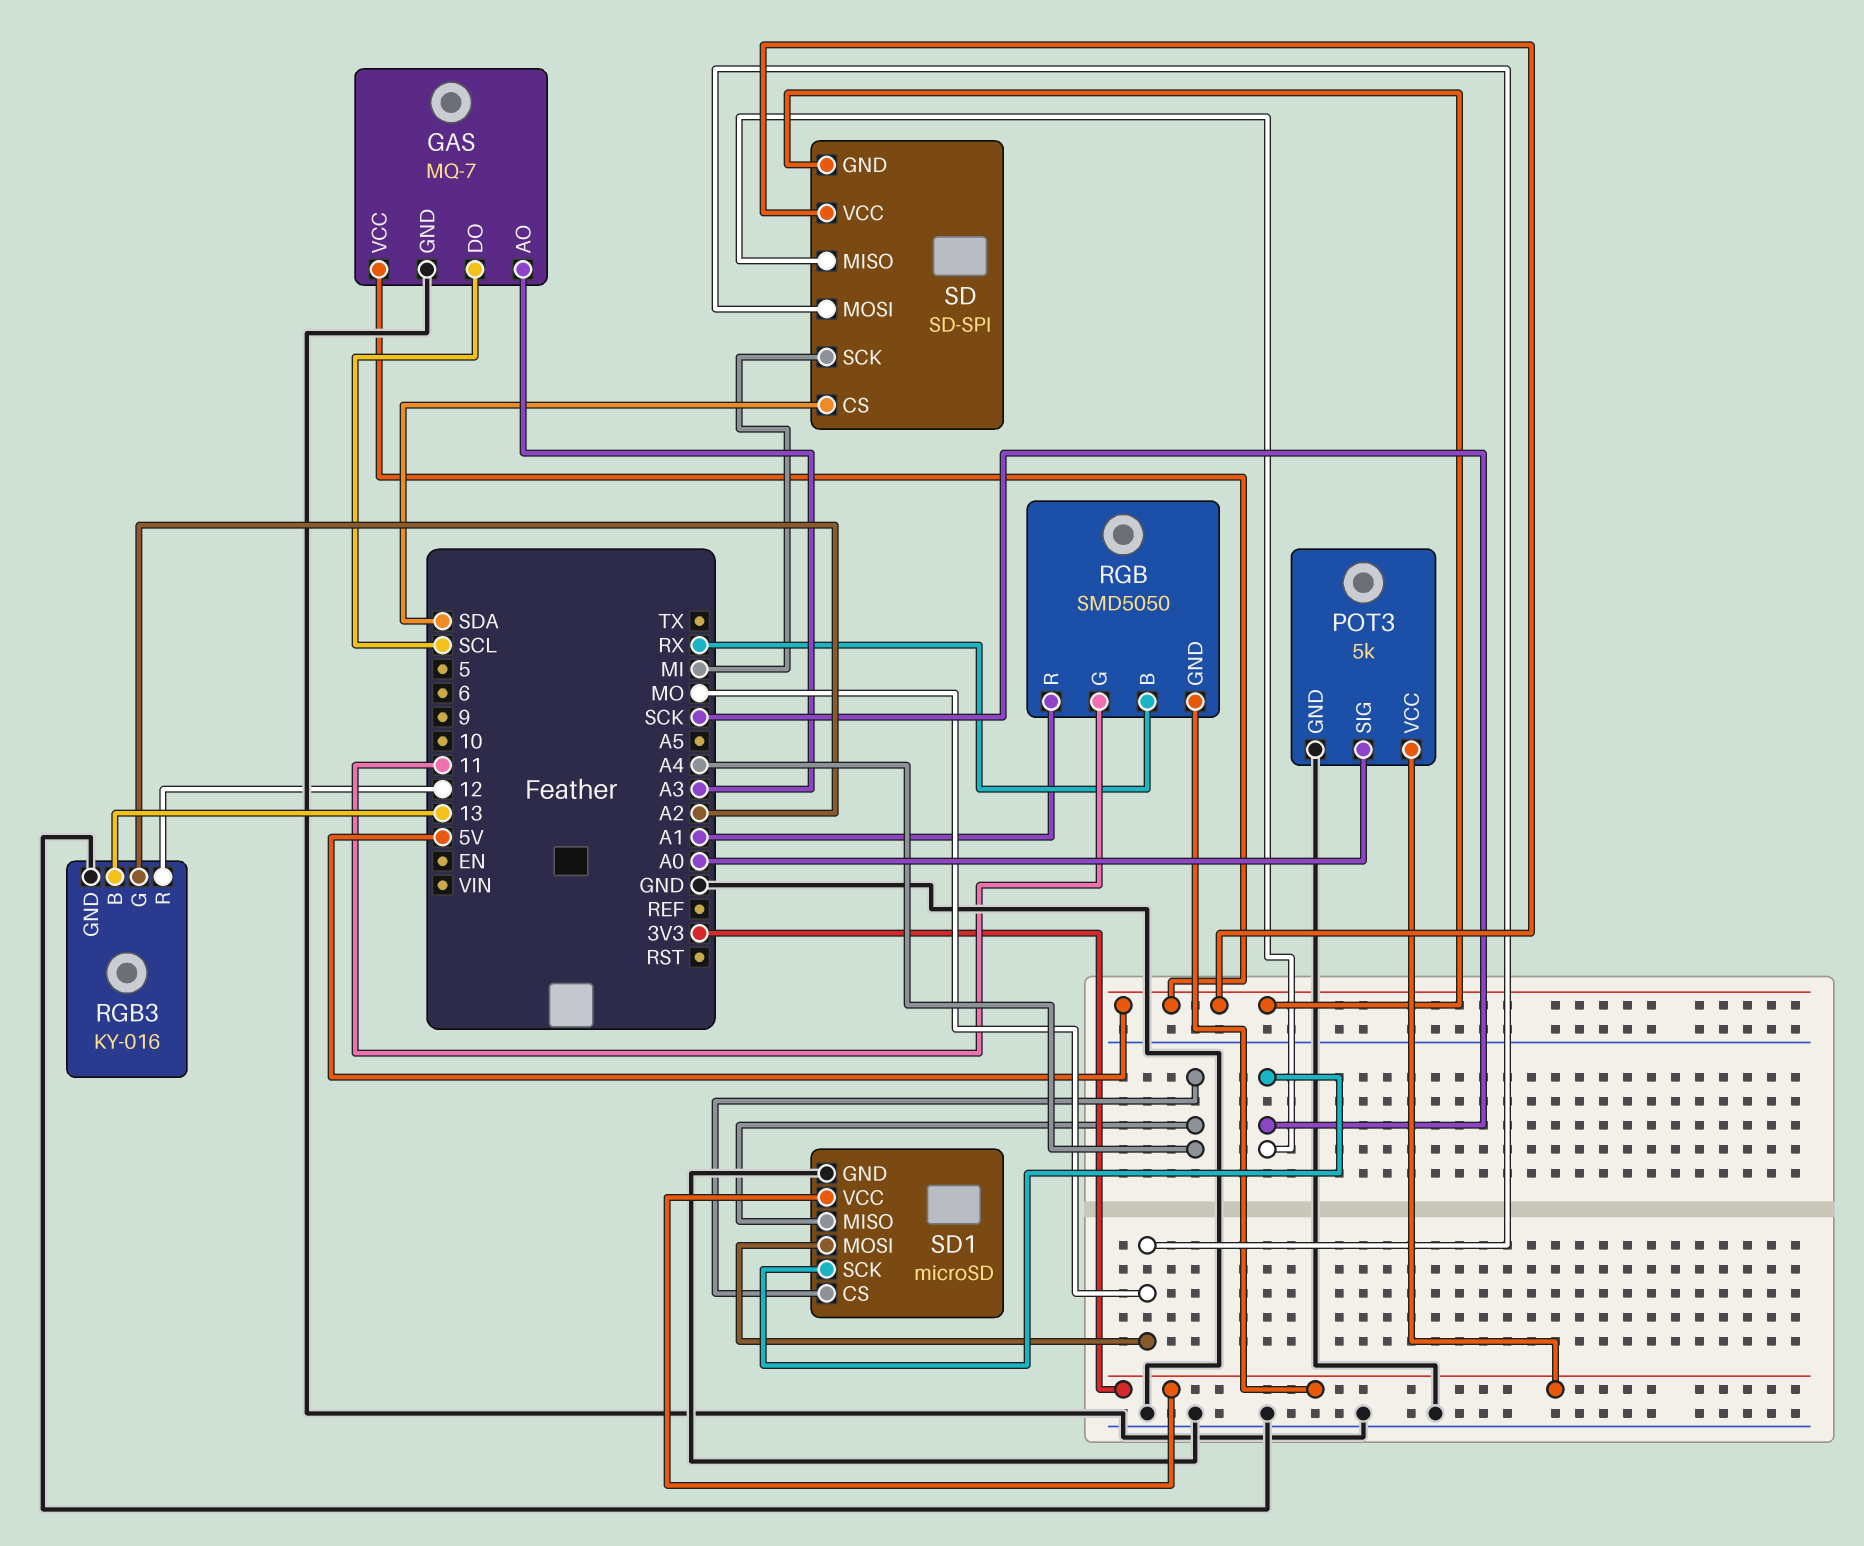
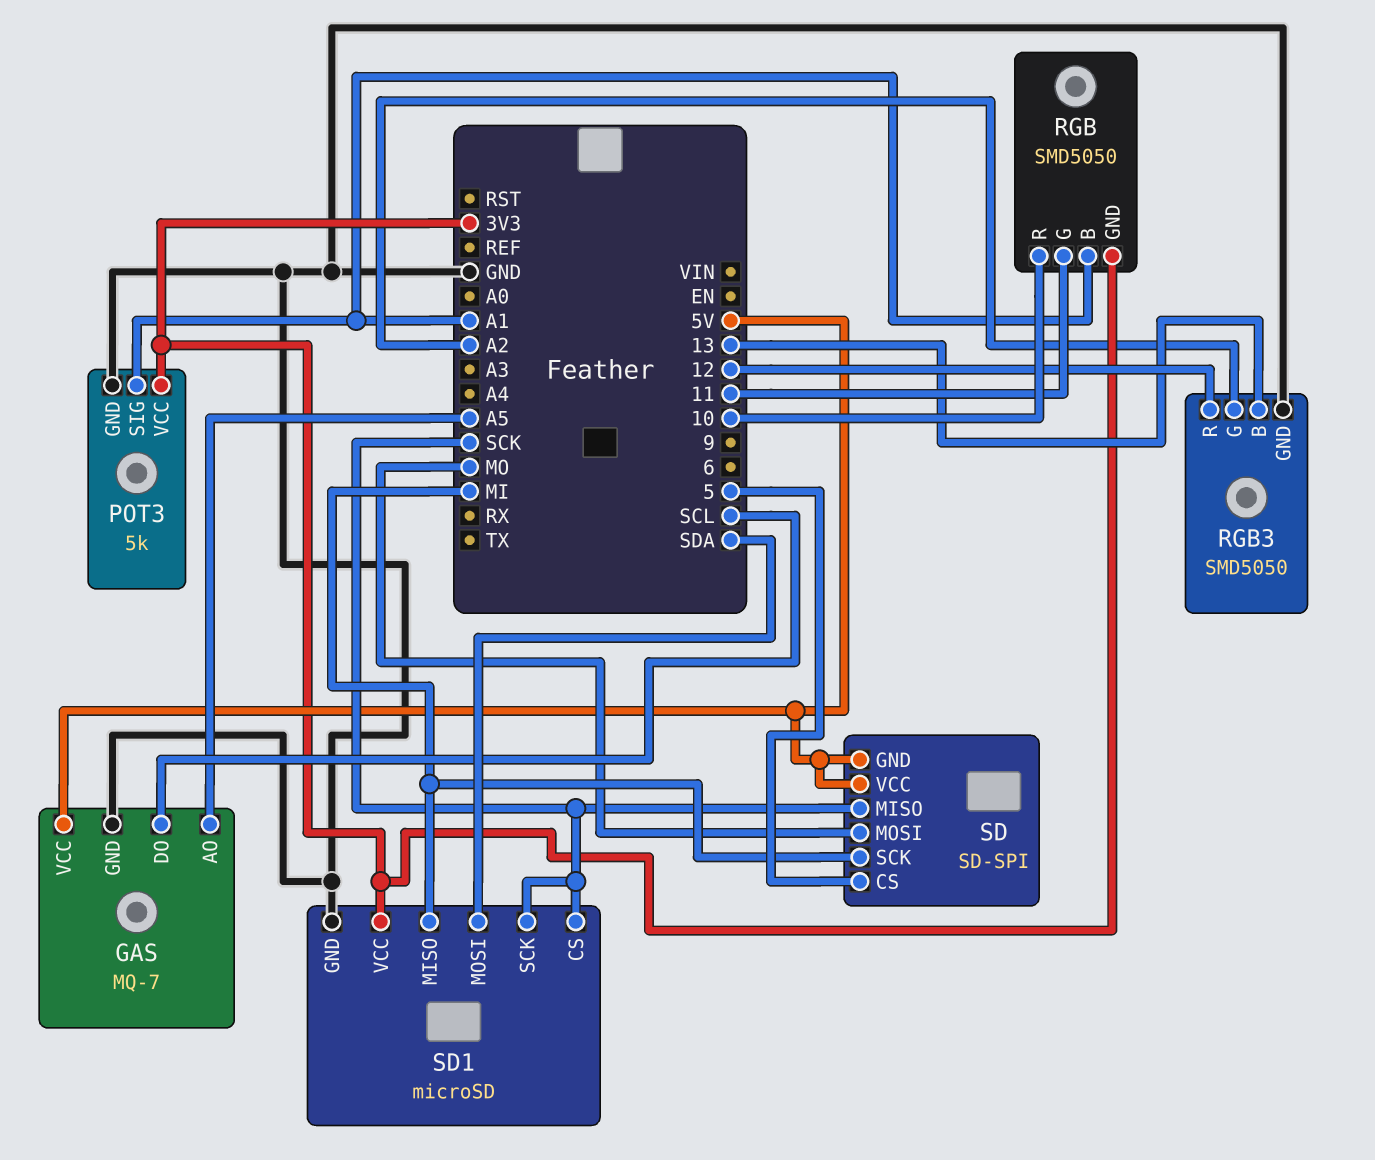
GAS pin AO: A3 -> A5
POT3 pin SIG: A0 -> A1
RGB pin B: RX -> A1
RGB pin R: A1 -> 10
RGB3: KY-016 -> SMD5050
SD pin CS: SDA -> 5
SD1 pin CS: A4 -> SCK
SD1 pin MISO: A4 -> MI
SD1 pin MOSI: MO -> SDA

